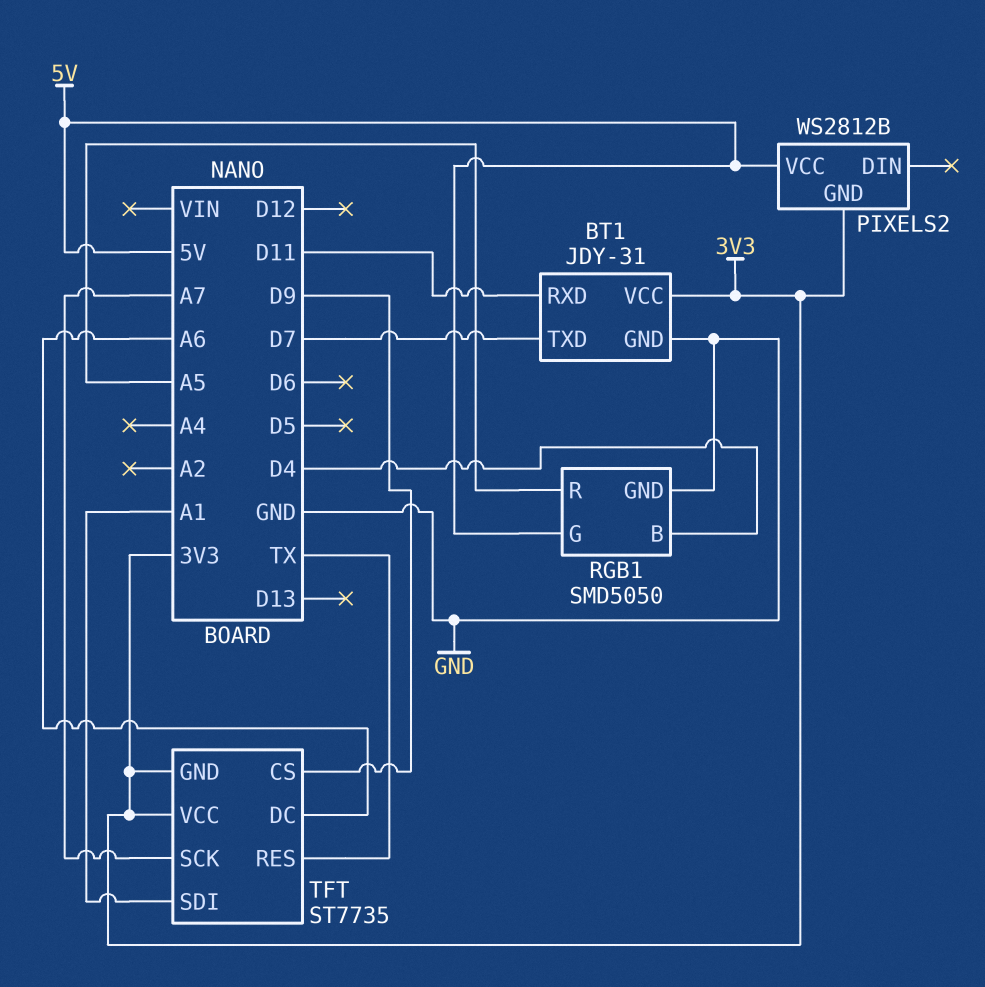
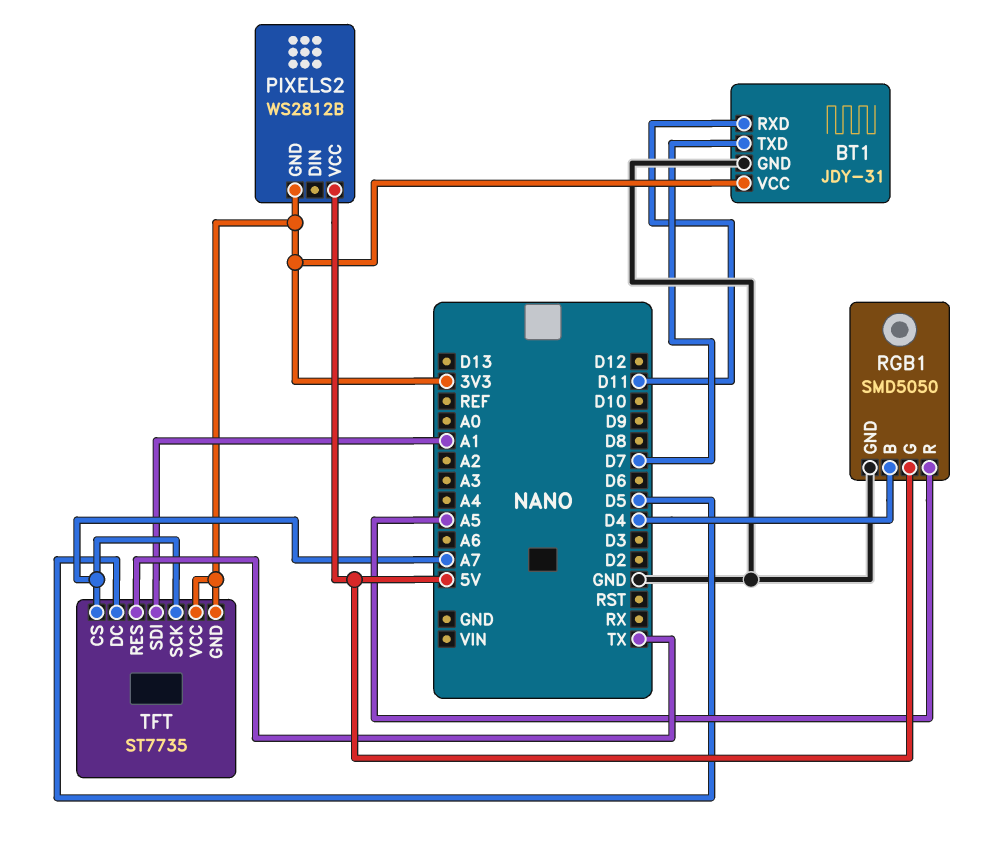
TFT pin CS: D9 -> A7
TFT pin DC: A6 -> D5

